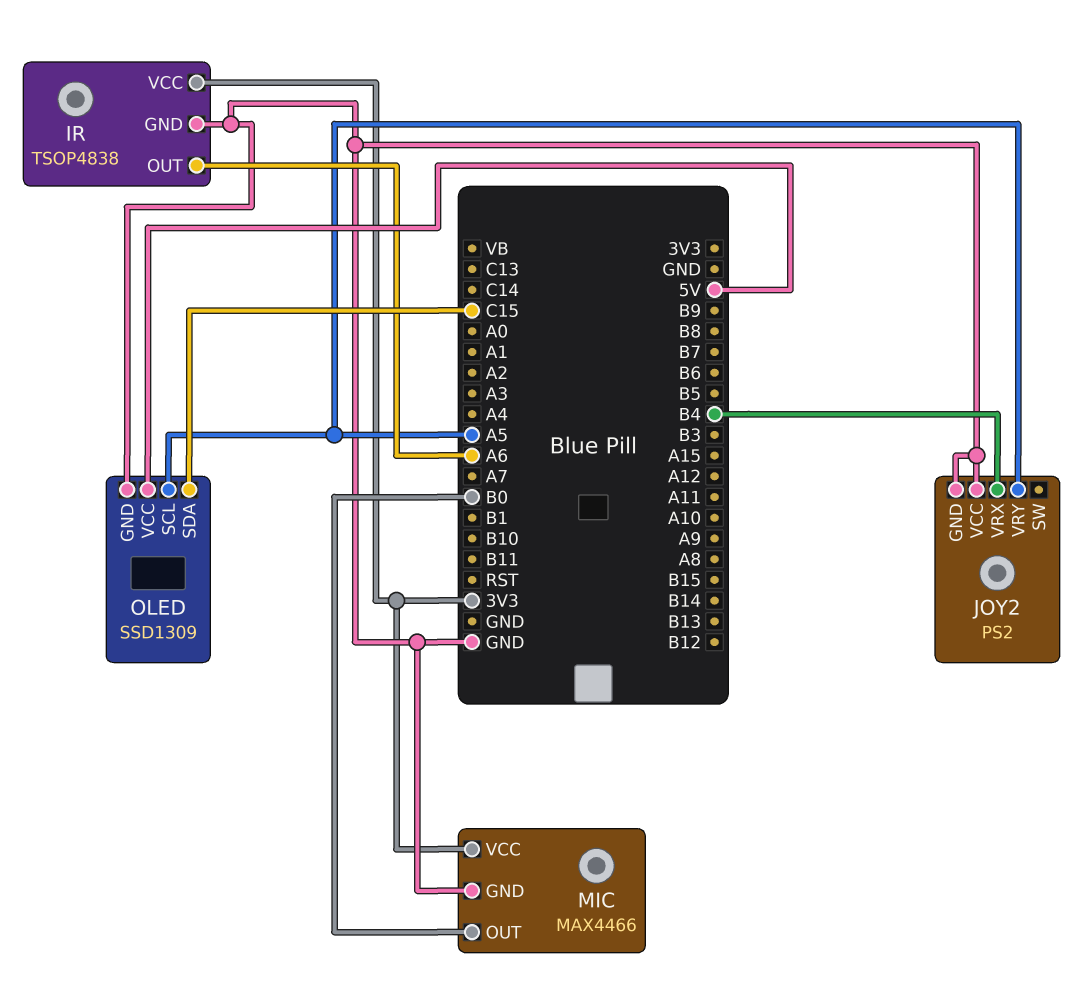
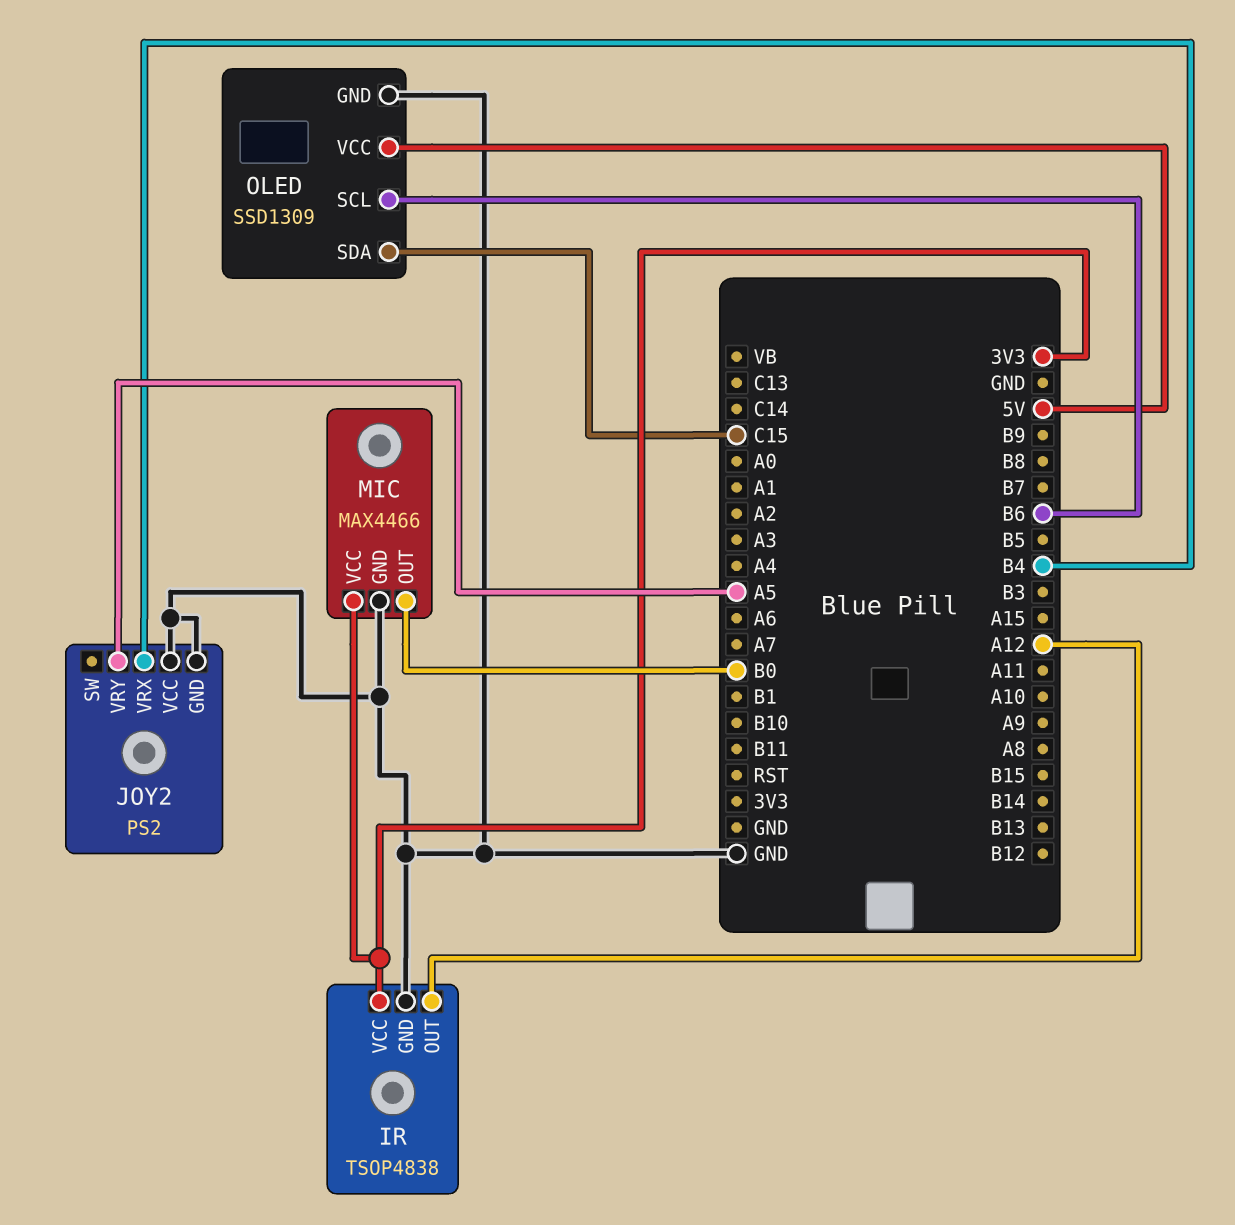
IR pin OUT: A6 -> A12
OLED pin SCL: A5 -> B6

